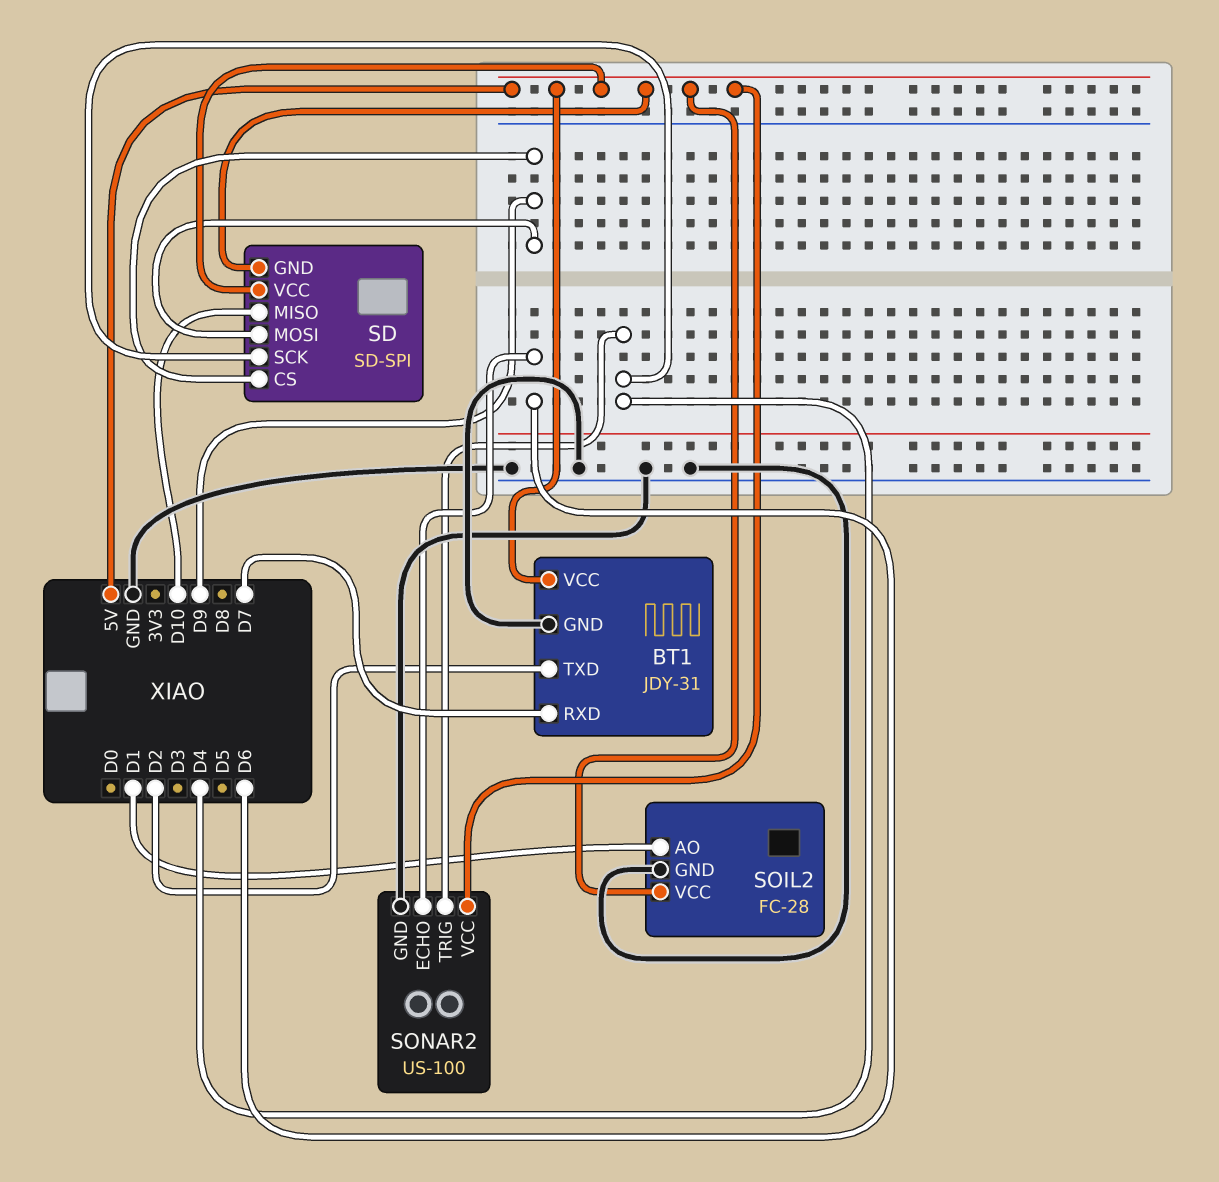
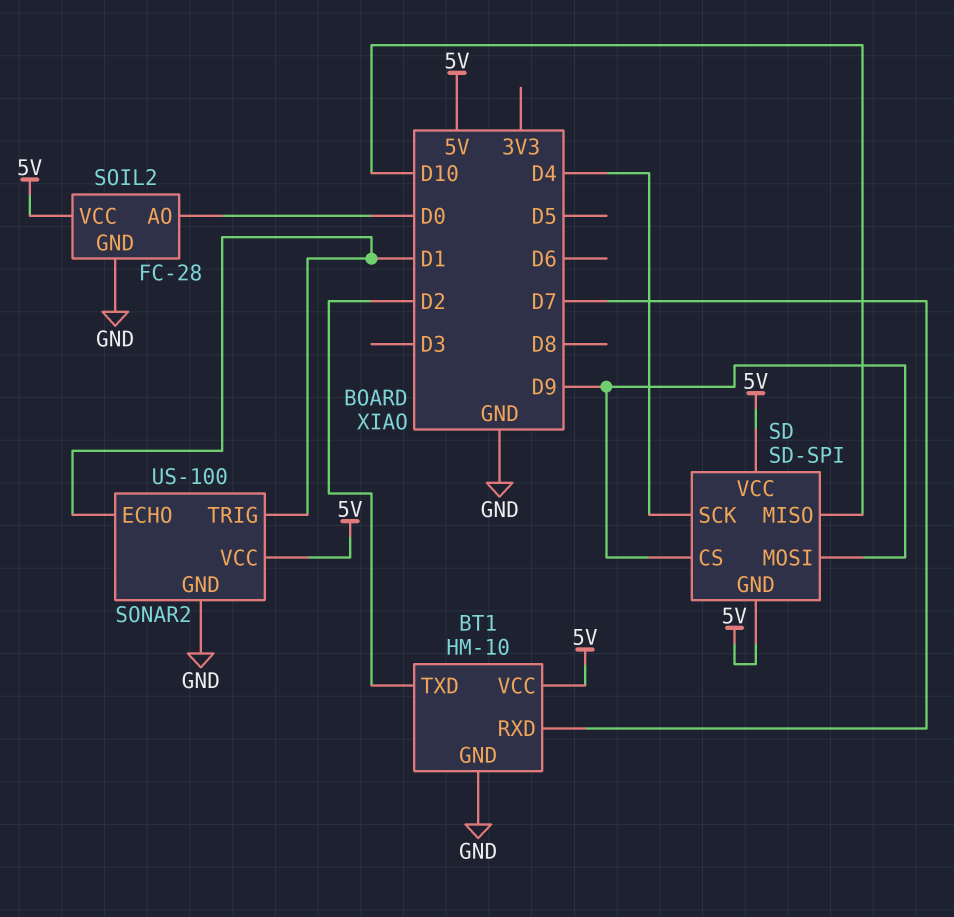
BT1: JDY-31 -> HM-10
SOIL2 pin AO: D1 -> D0
SONAR2 pin ECHO: D6 -> D1
SONAR2 pin TRIG: D4 -> D1

